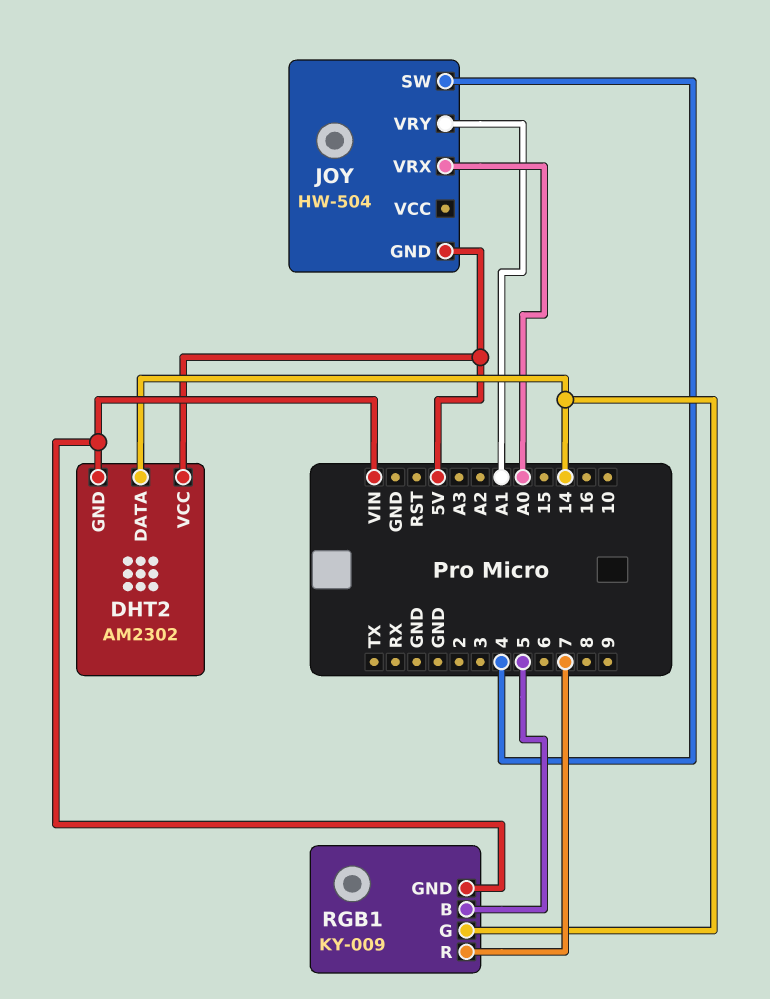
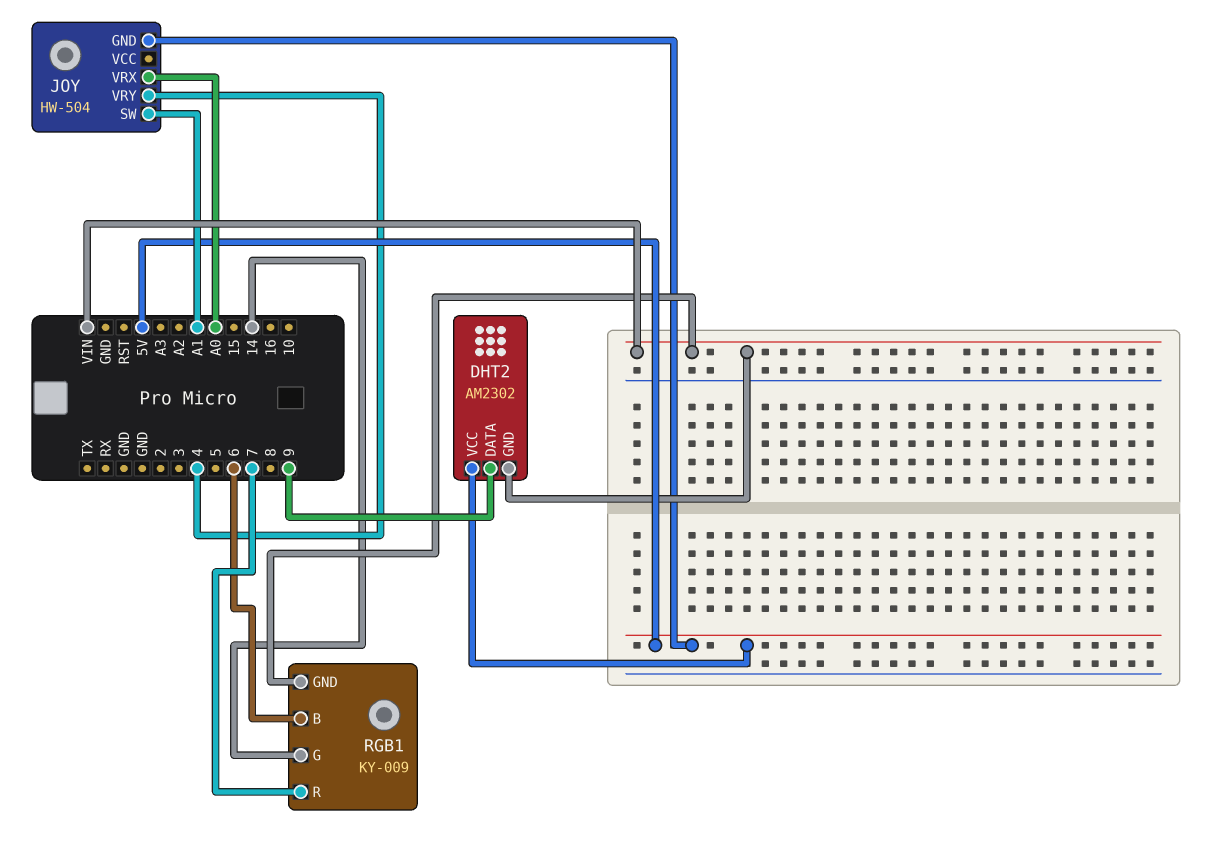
DHT2 pin DATA: 14 -> 9
JOY pin SW: 4 -> A1
JOY pin VRY: A1 -> 4
RGB1 pin B: 5 -> 6

